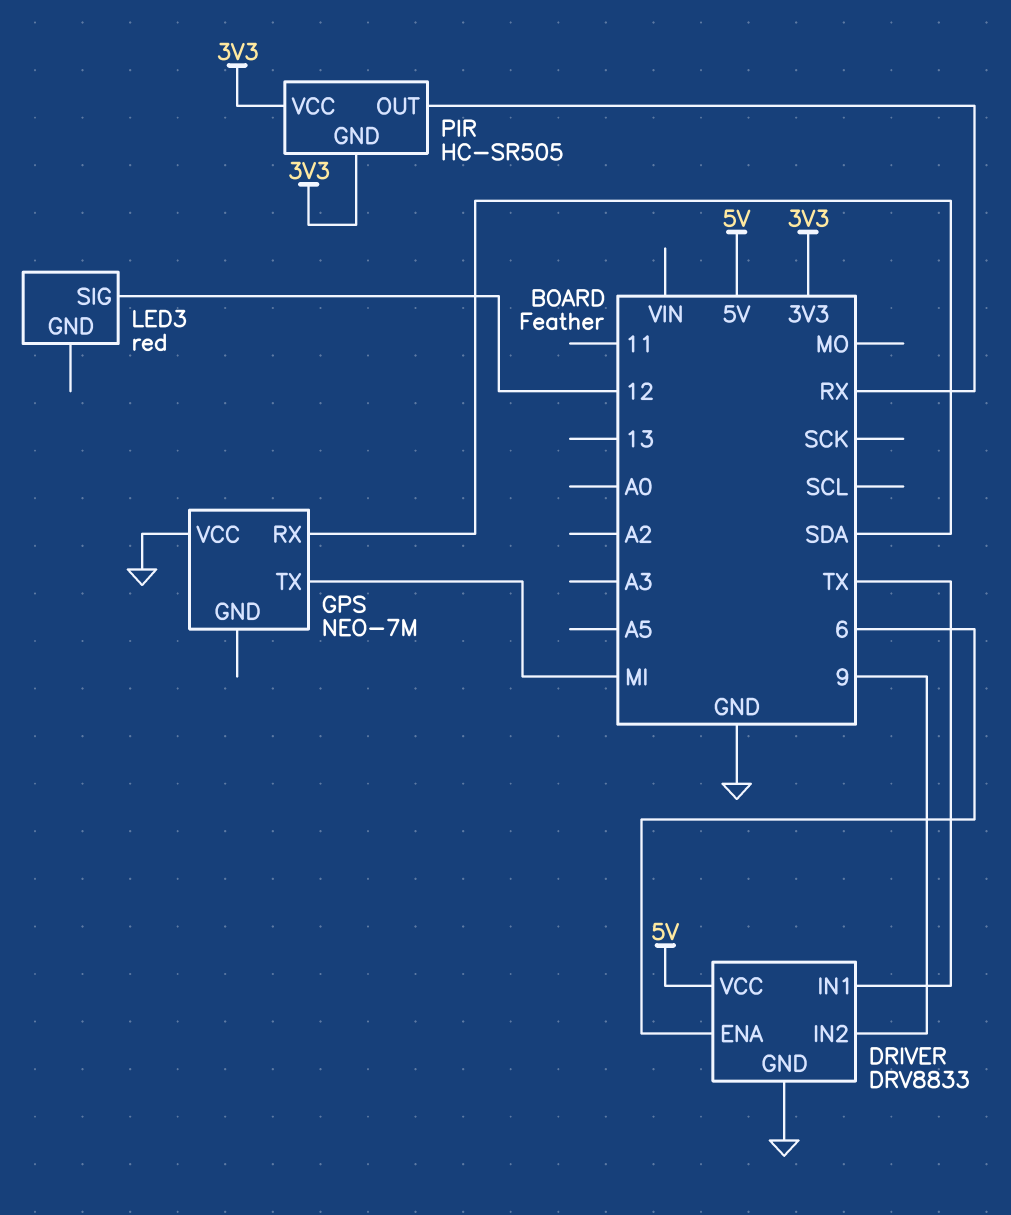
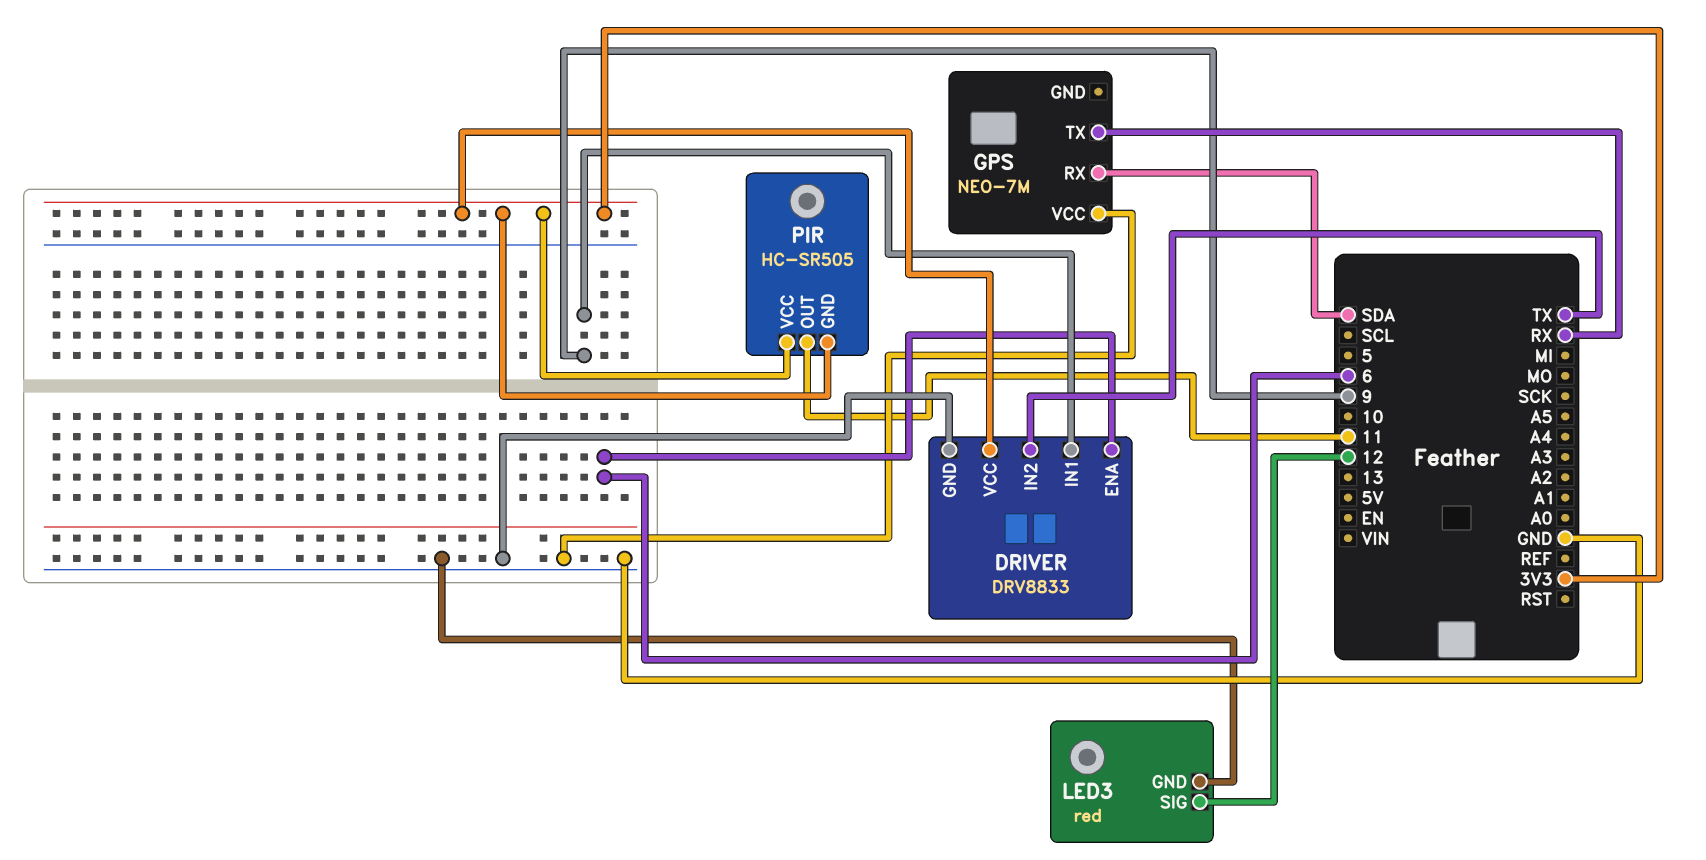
DRIVER pin IN1: TX -> 9
DRIVER pin IN2: 9 -> TX
DRIVER pin VCC: 5V -> 3V3
GPS pin TX: MI -> RX
LED3 pin GND: none -> GND
PIR pin OUT: RX -> 11

